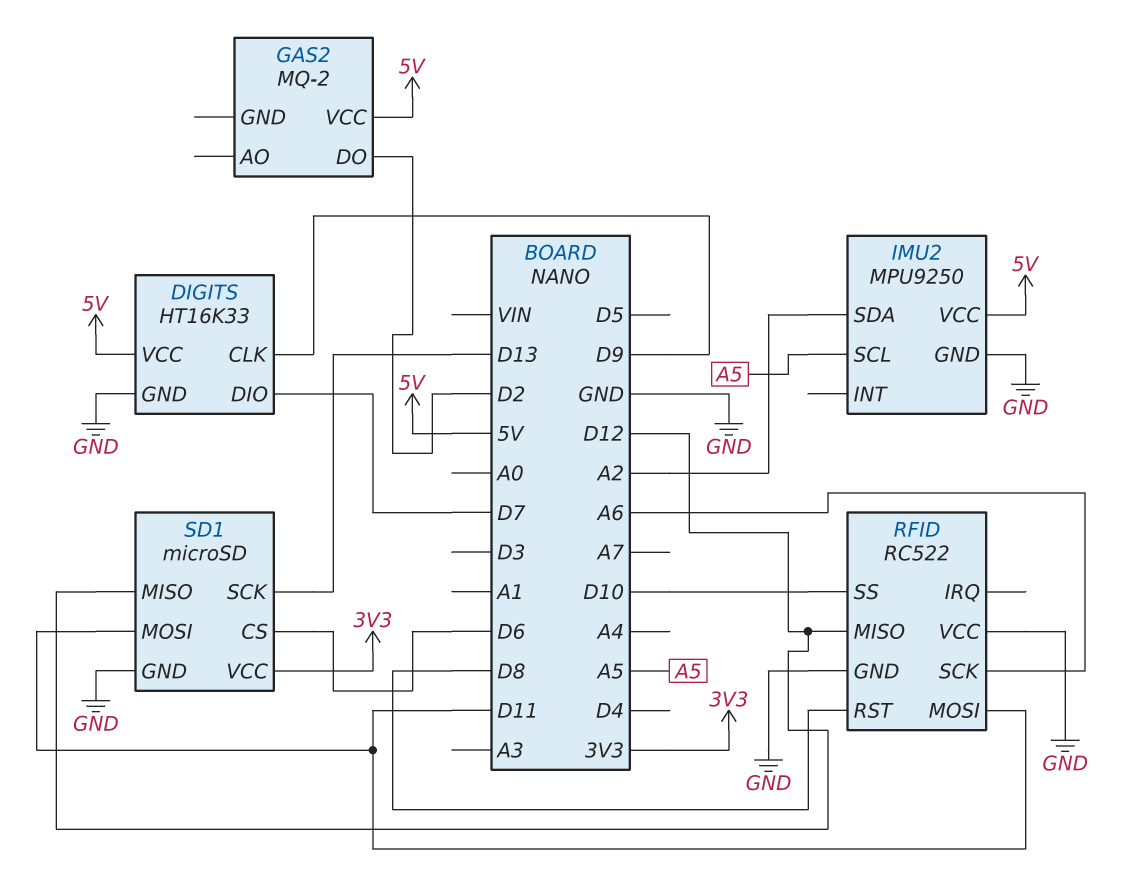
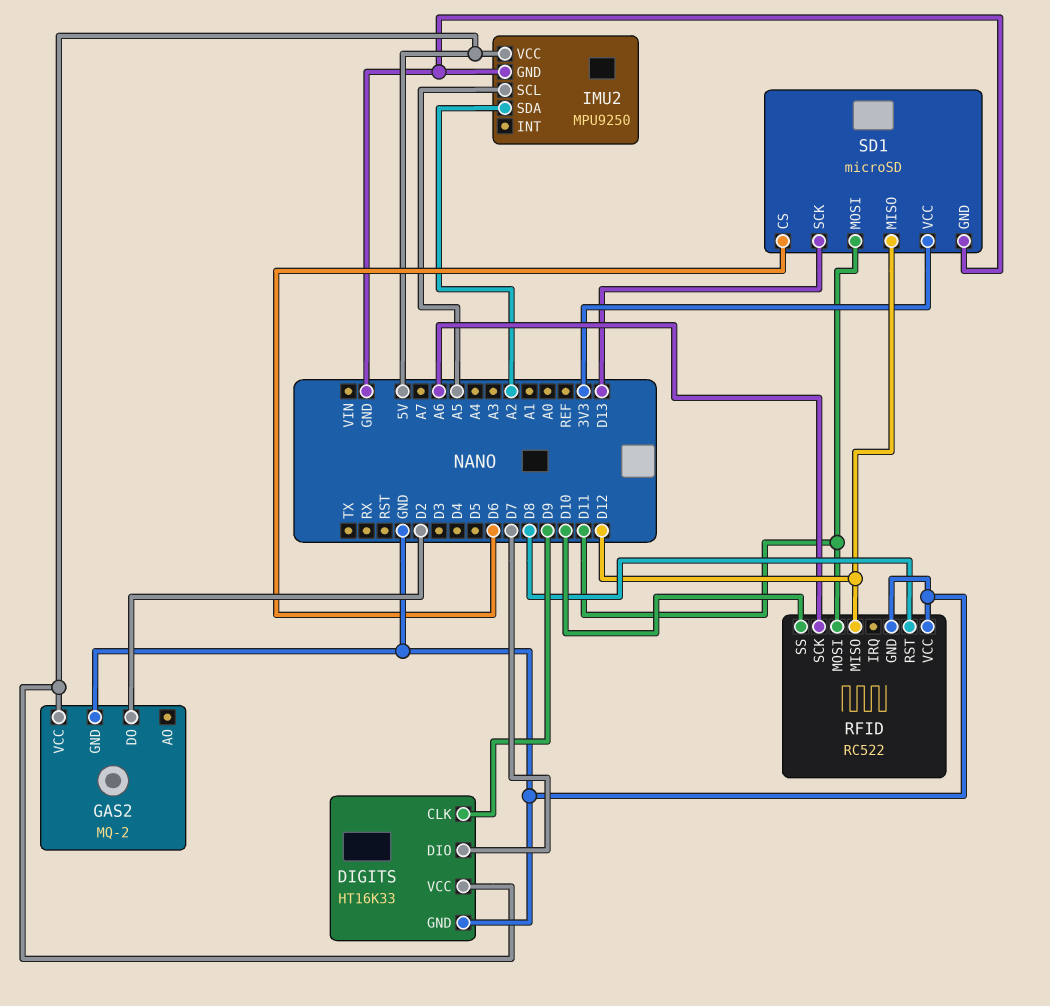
GAS2 pin GND: none -> GND

